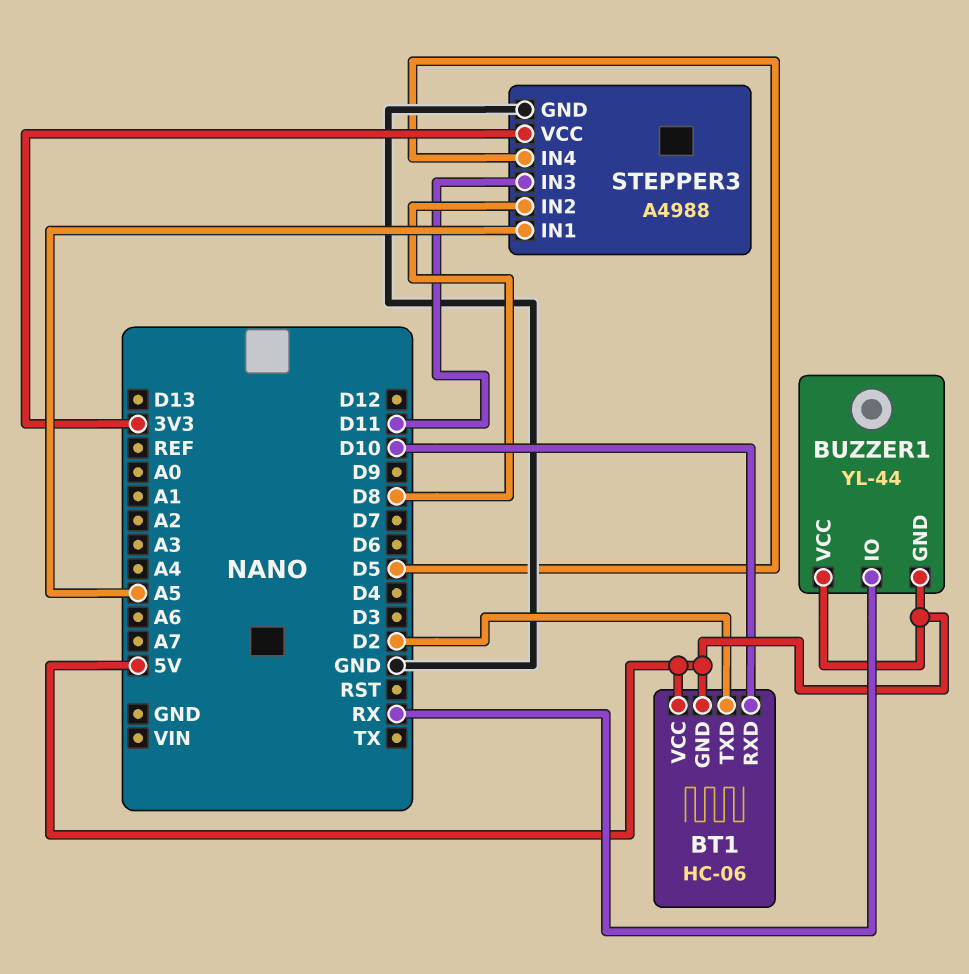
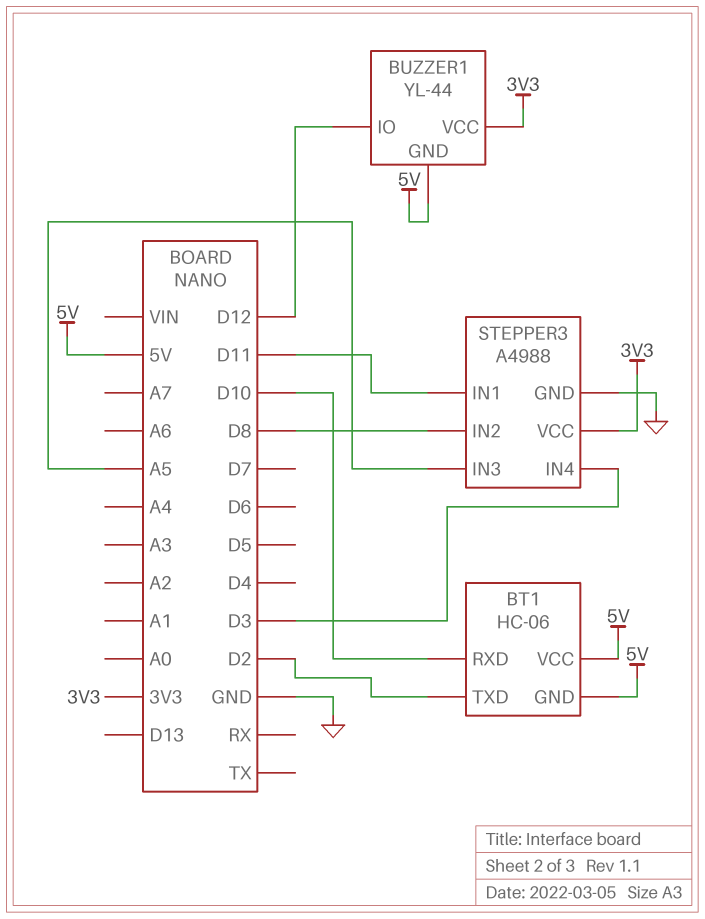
BUZZER1 pin IO: RX -> D12
BUZZER1 pin VCC: 5V -> 3V3
STEPPER3 pin IN1: A5 -> D11
STEPPER3 pin IN3: D11 -> A5
STEPPER3 pin IN4: D5 -> D3

